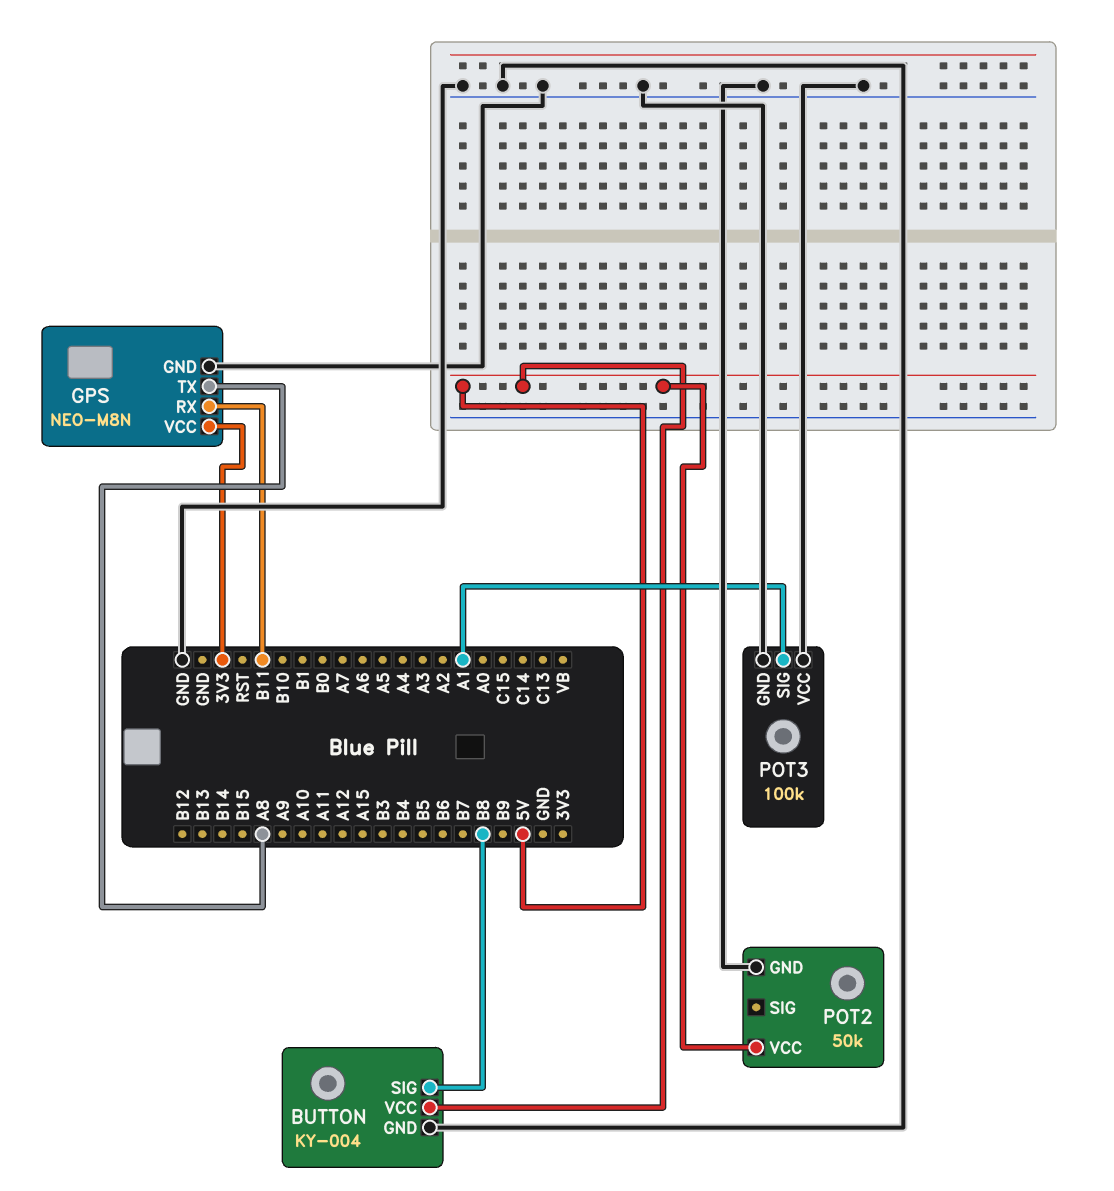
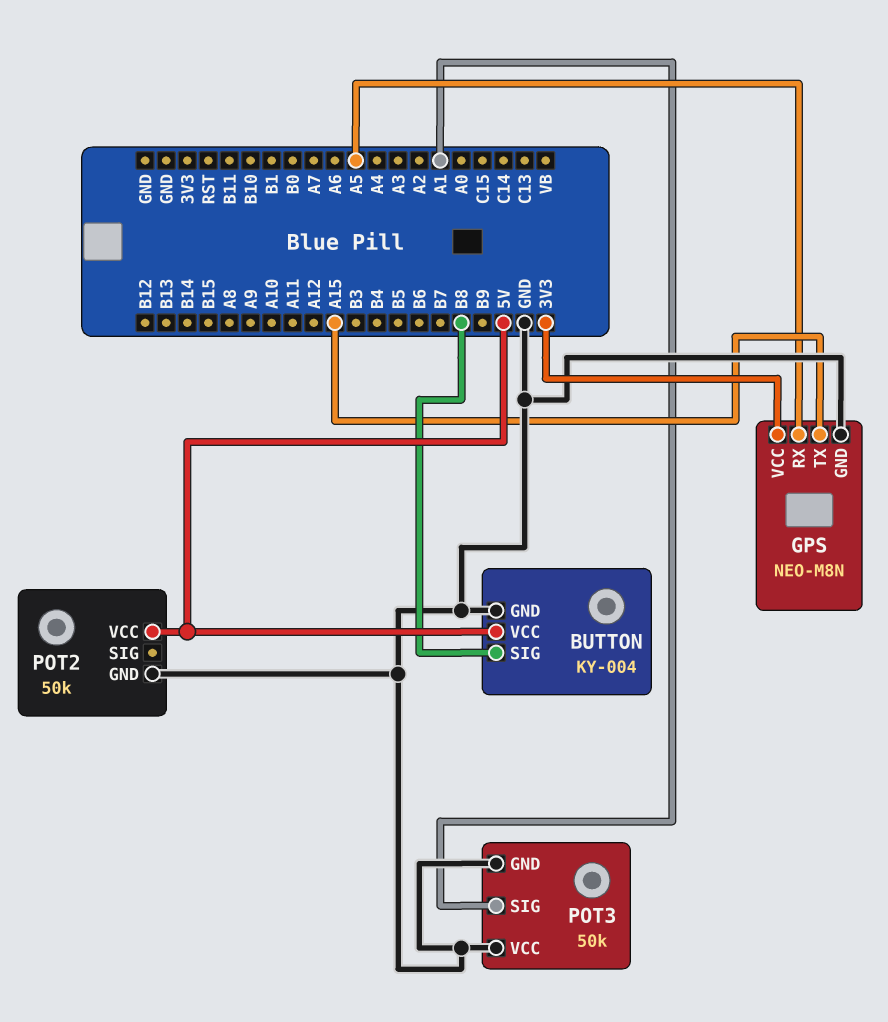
GPS pin RX: B11 -> A5
GPS pin TX: A8 -> A15
POT3: 100k -> 50k

